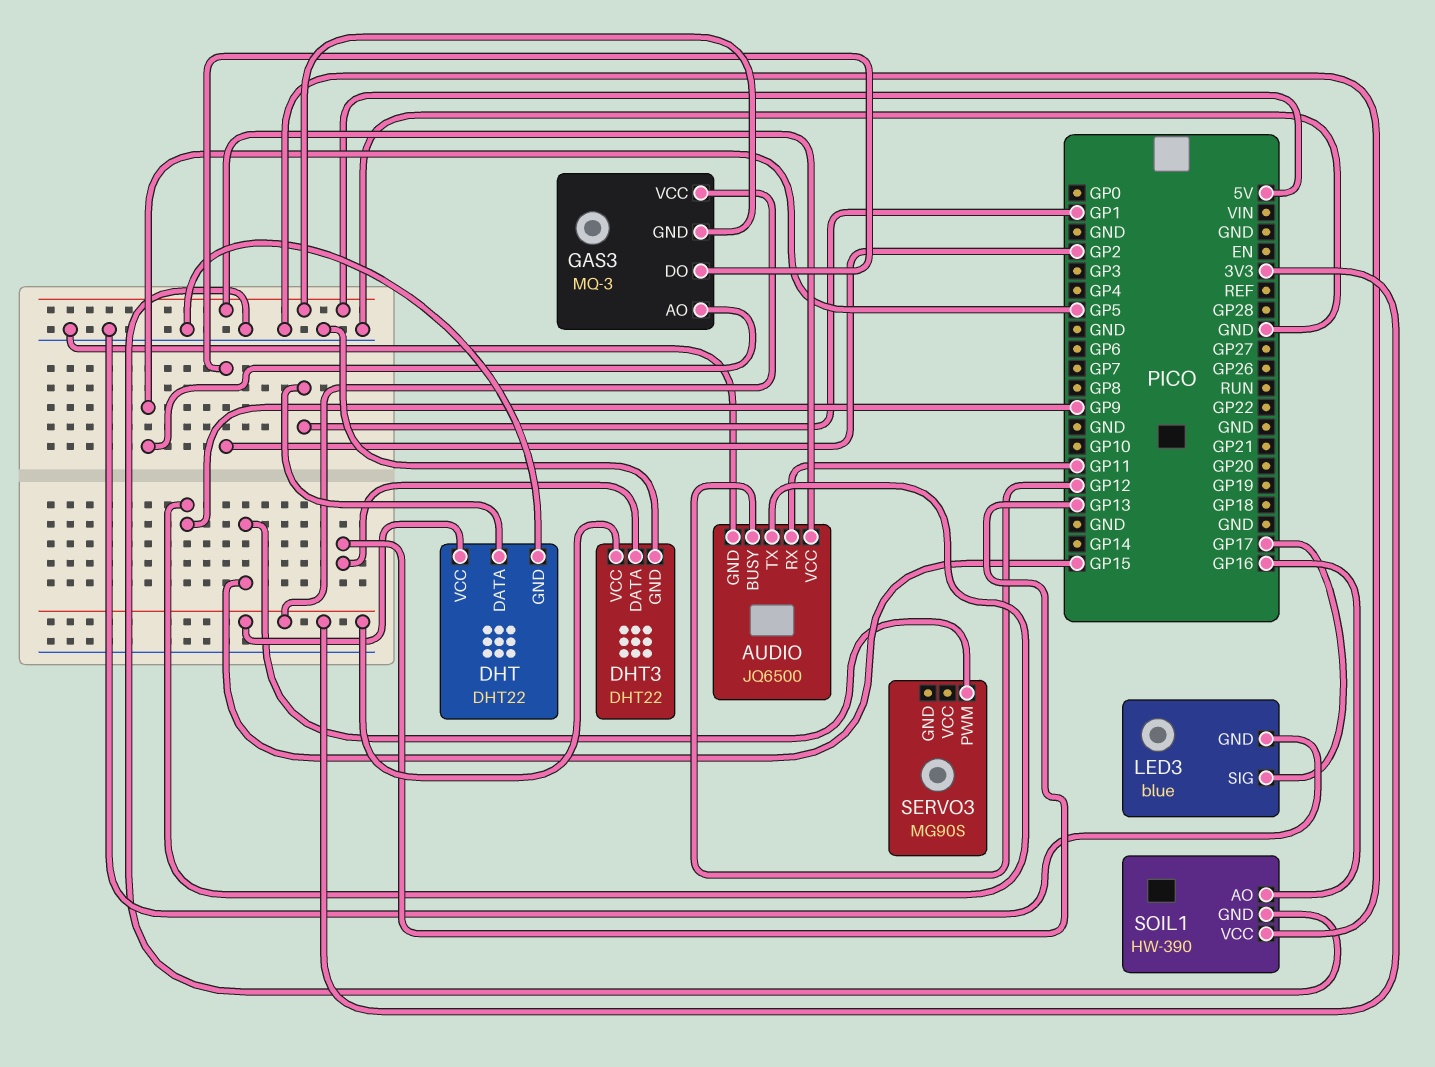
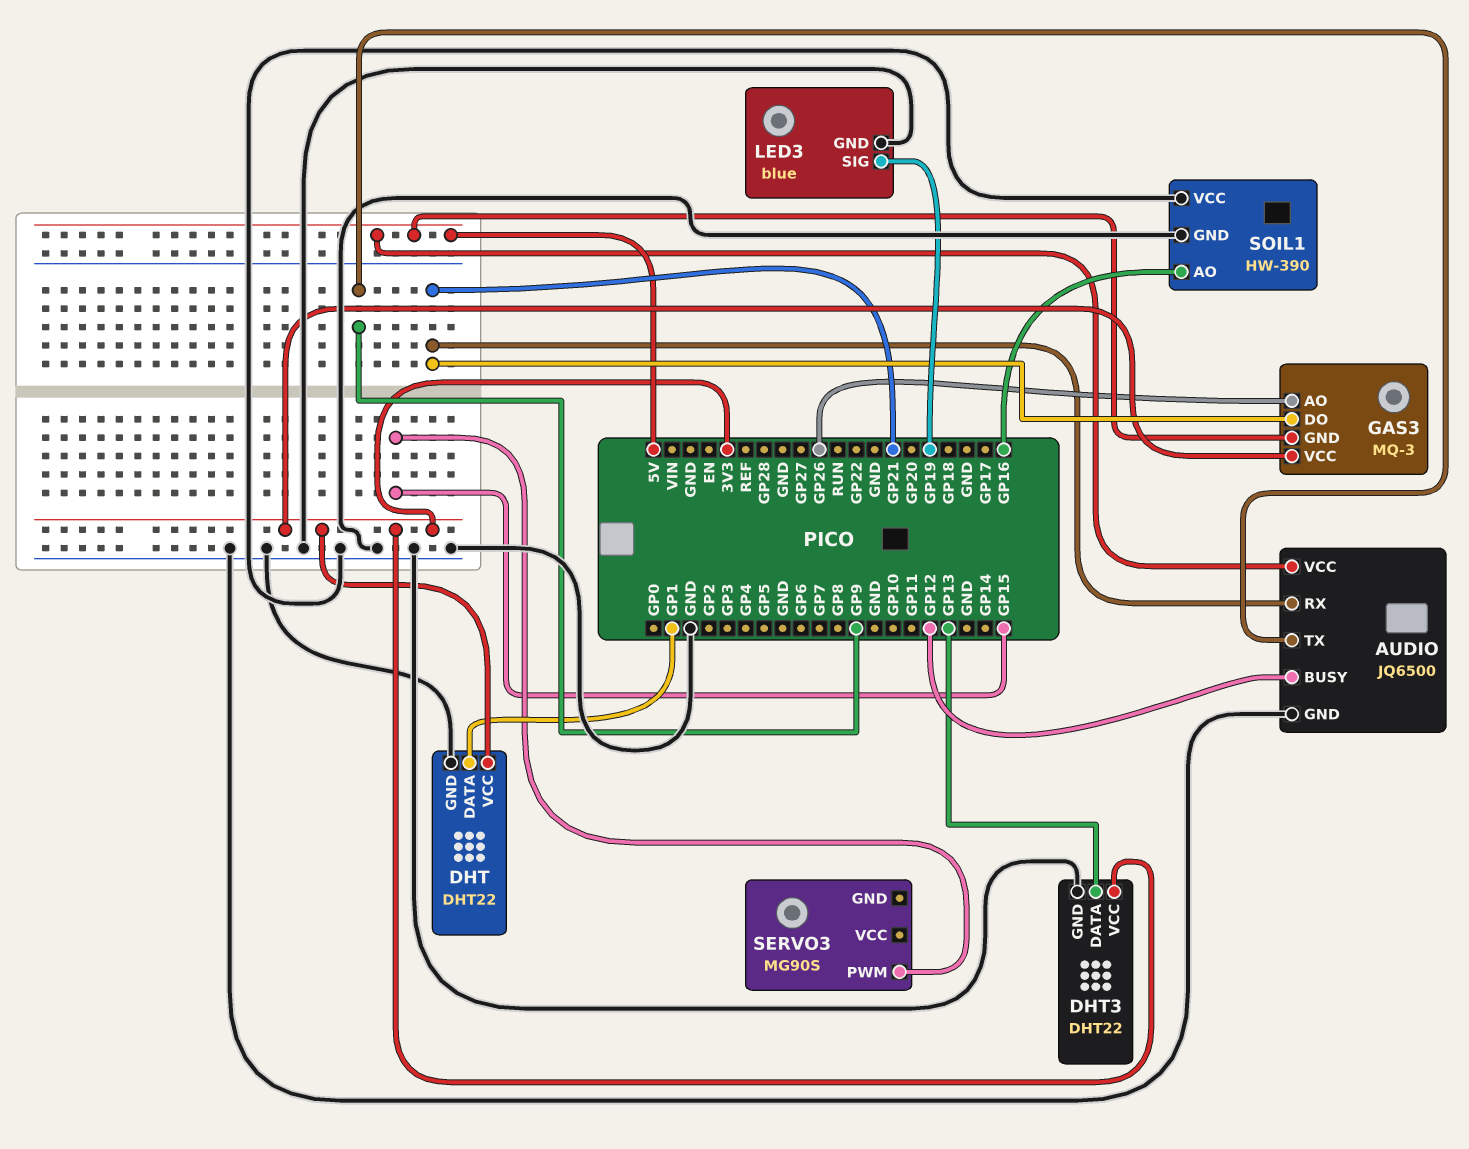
AUDIO pin RX: GP11 -> GP21
GAS3 pin AO: GP5 -> GP26
GAS3 pin DO: GP2 -> GP21
LED3 pin SIG: GP17 -> GP19

